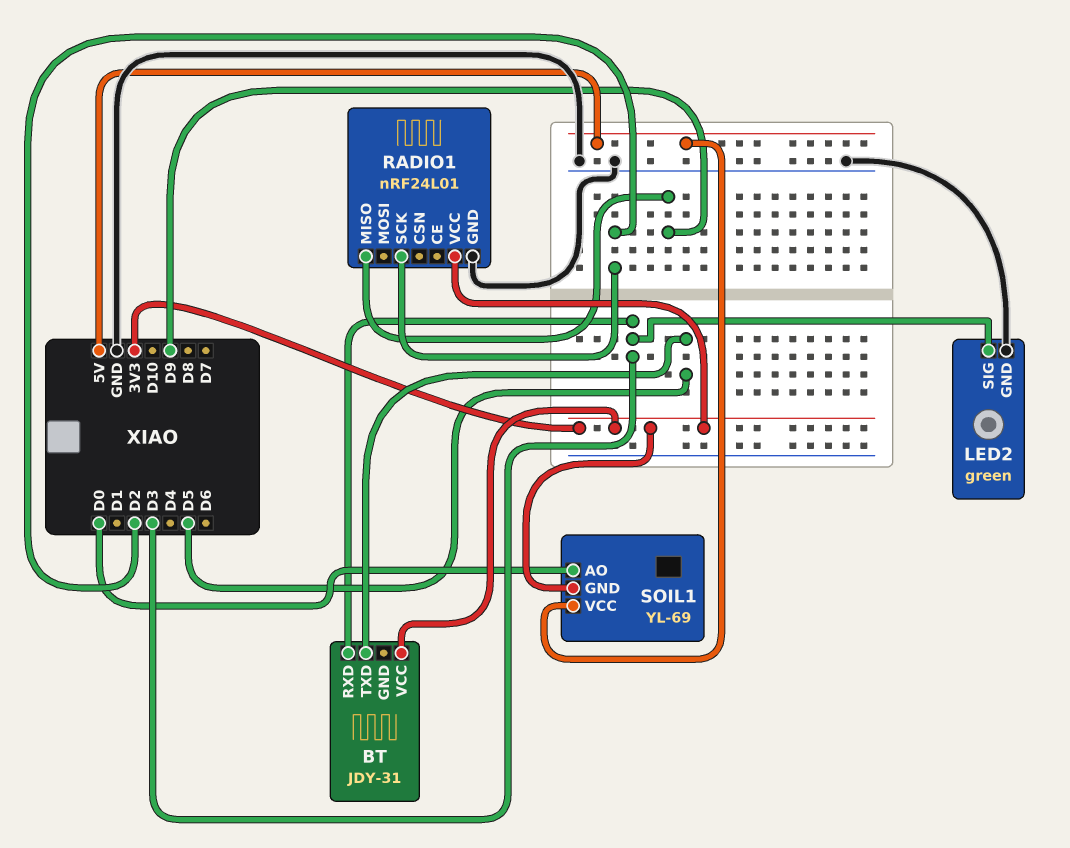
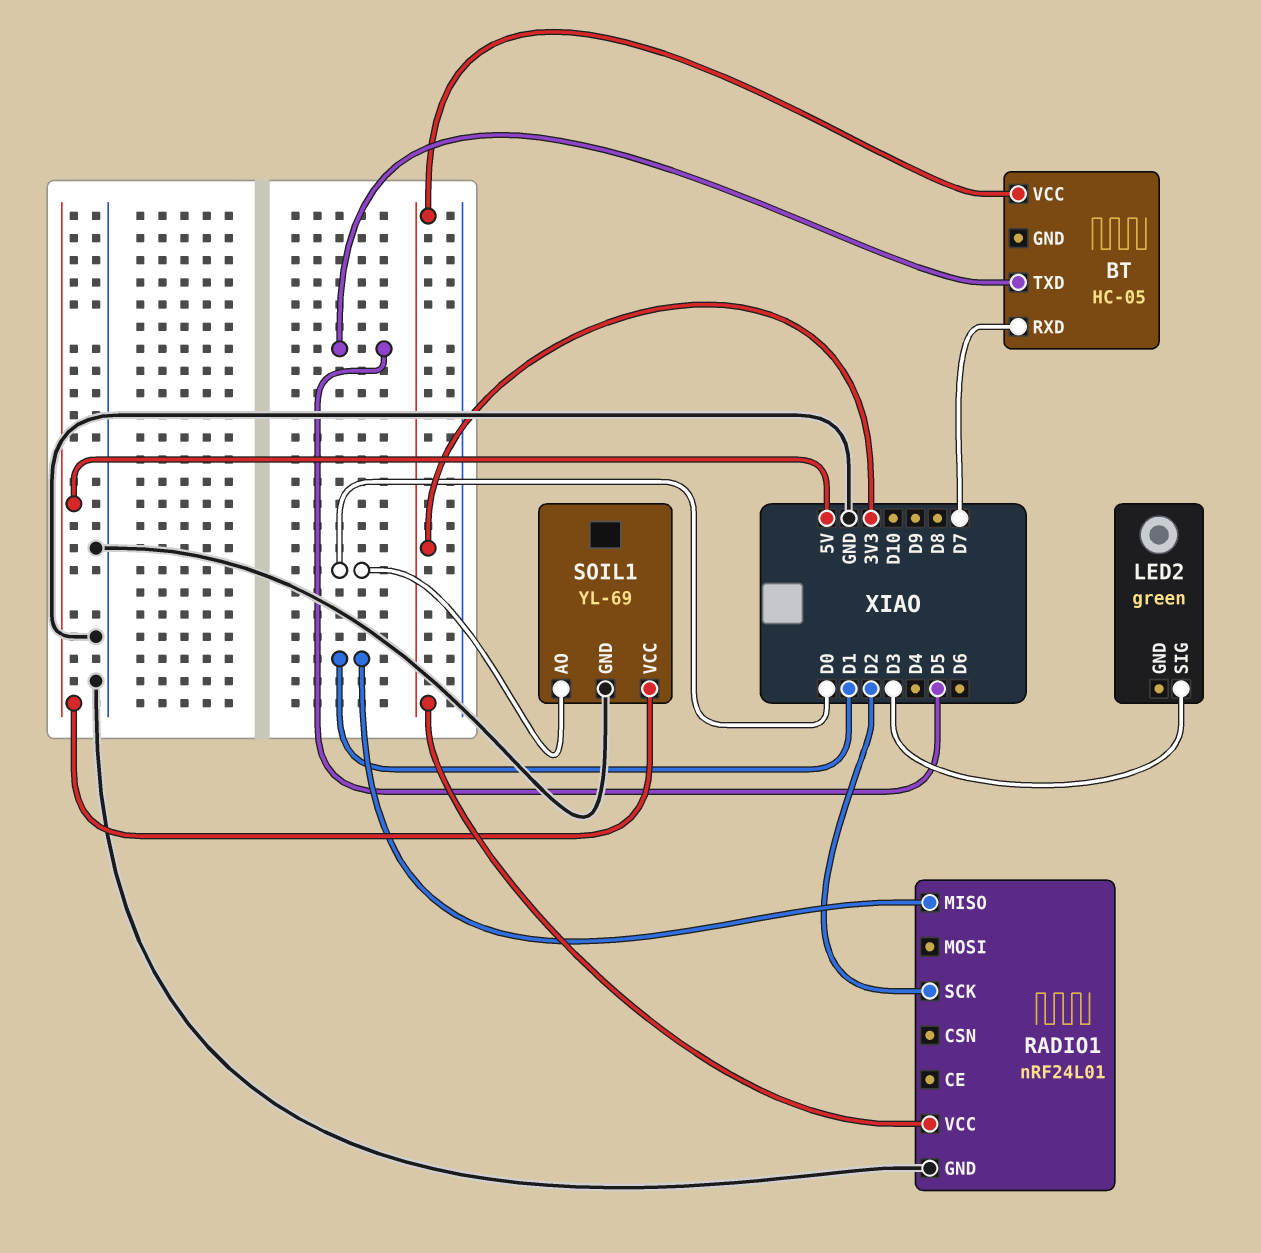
BT: JDY-31 -> HC-05
BT pin RXD: D3 -> D7
LED2 pin GND: GND -> none
RADIO1 pin MISO: D9 -> D1
SOIL1 pin GND: 3V3 -> GND

